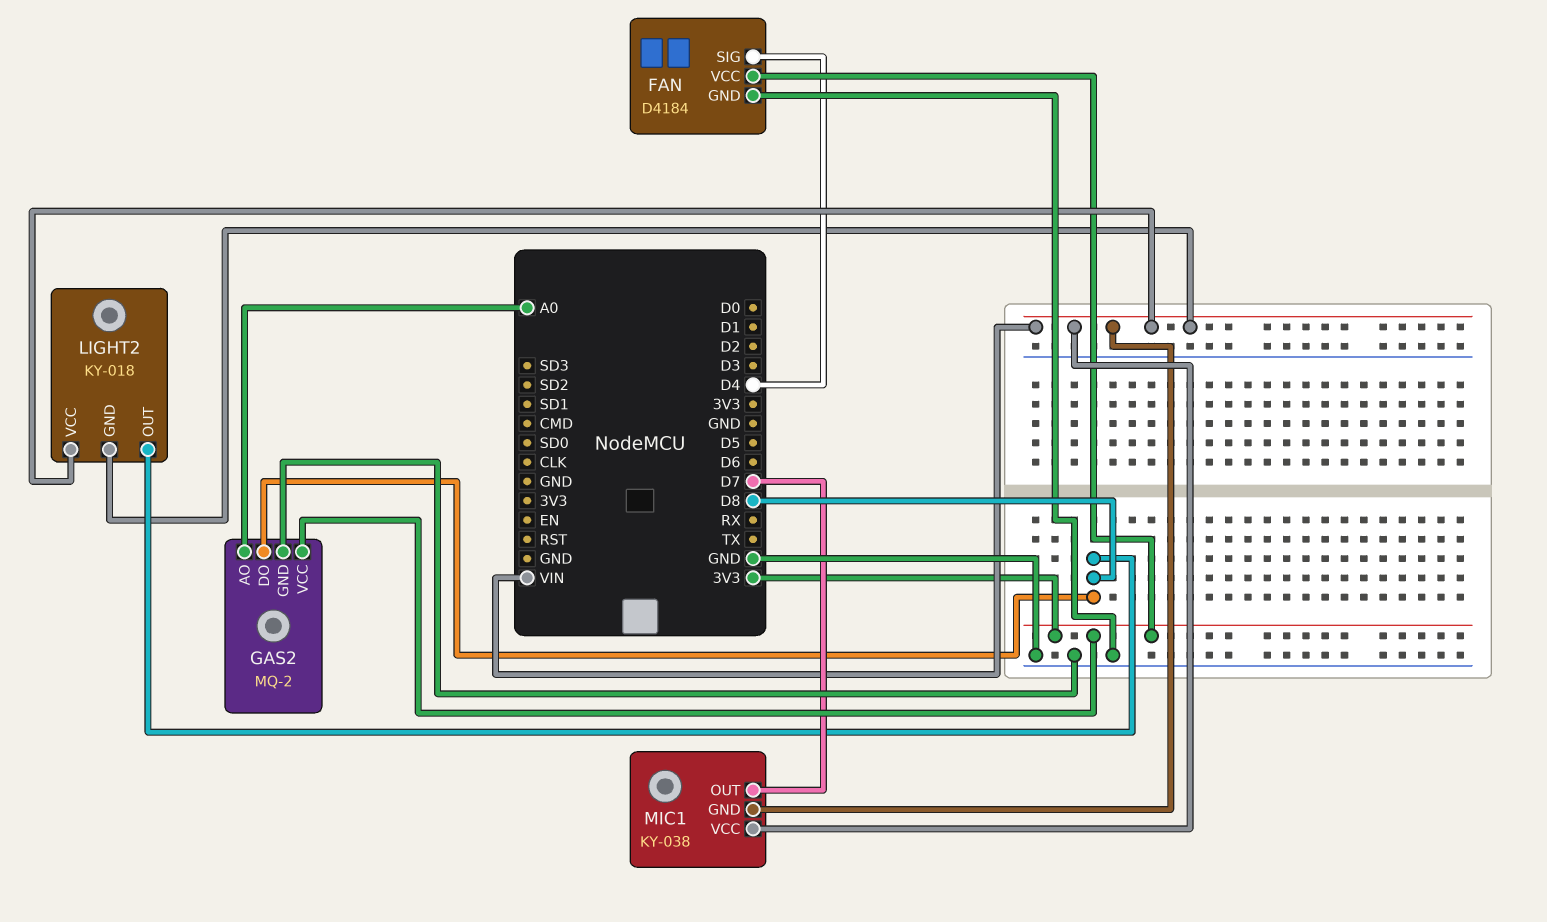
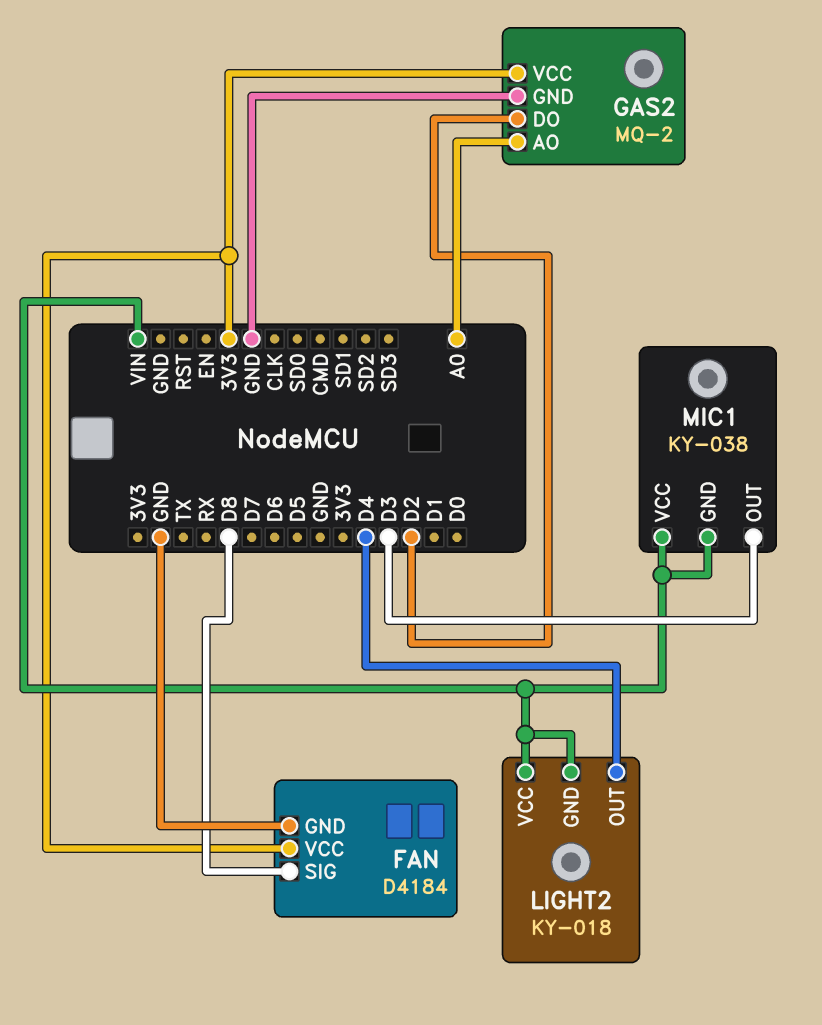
FAN pin SIG: D4 -> D8
GAS2 pin DO: D8 -> D2
LIGHT2 pin OUT: D8 -> D4
MIC1 pin OUT: D7 -> D3

